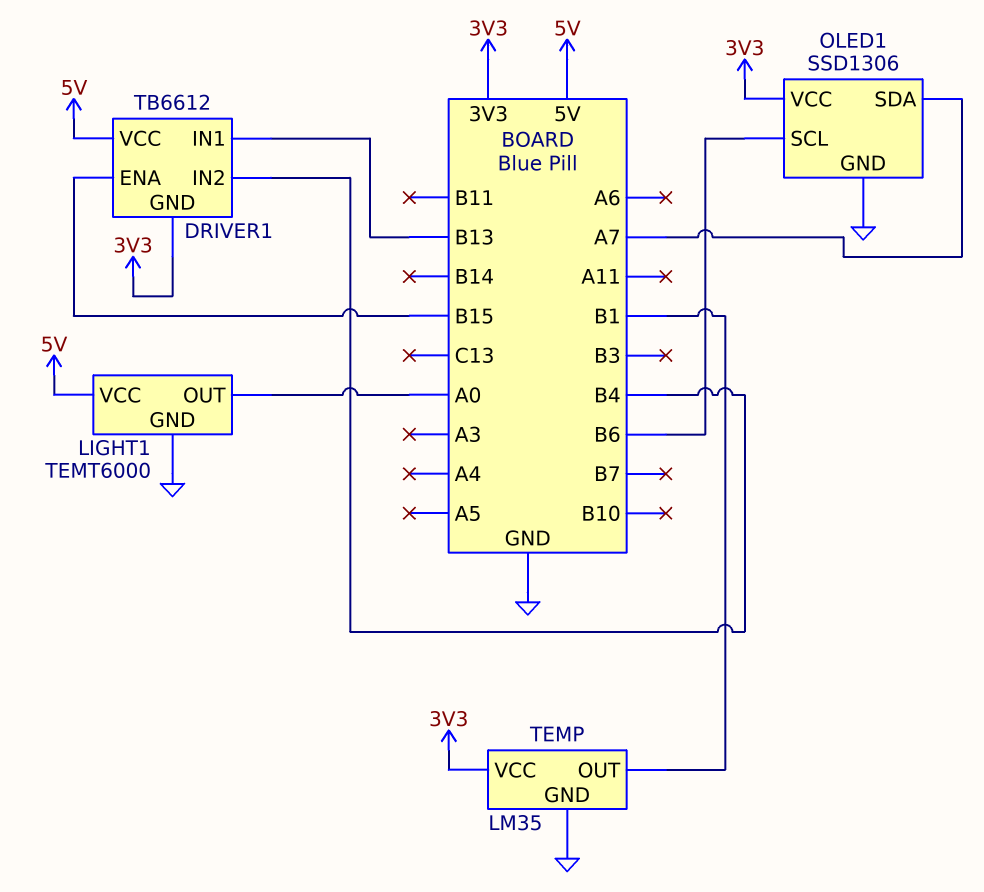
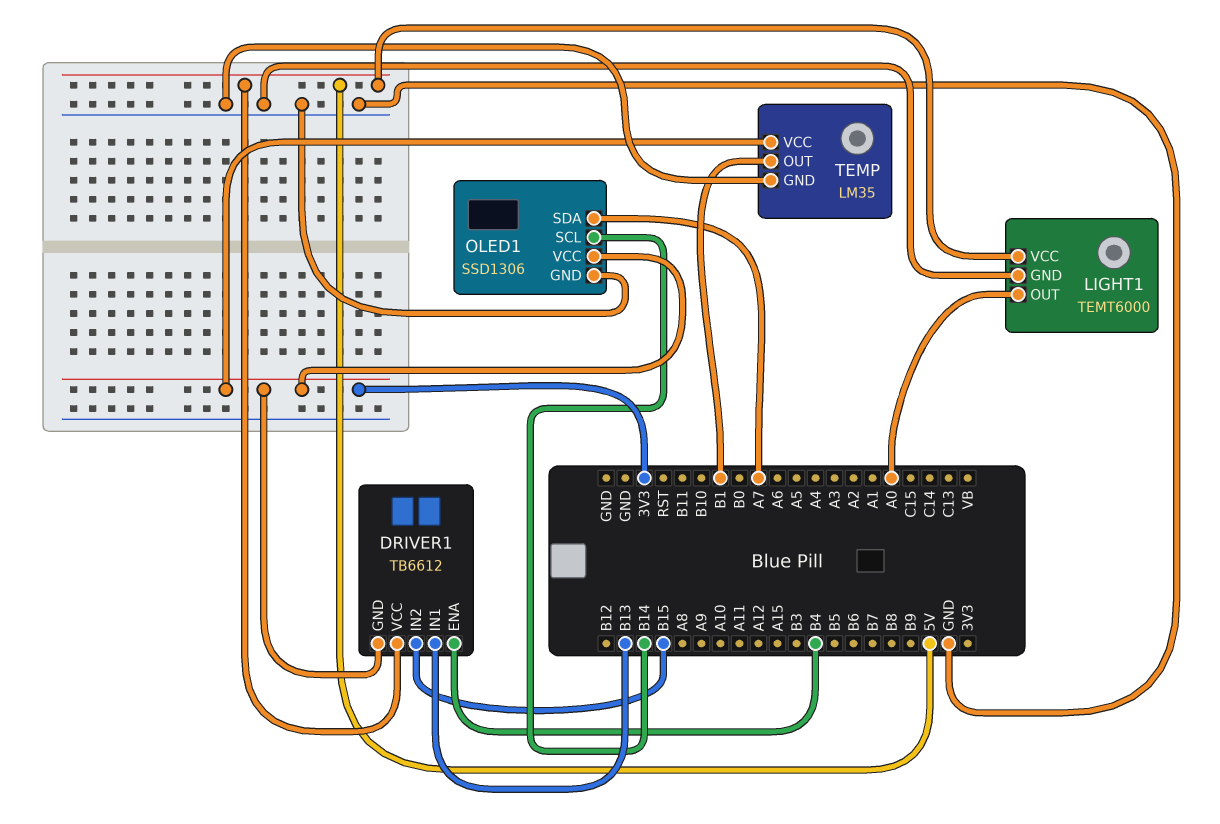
DRIVER1 pin ENA: B15 -> B4
DRIVER1 pin IN2: B4 -> B15
OLED1 pin SCL: B6 -> B14

